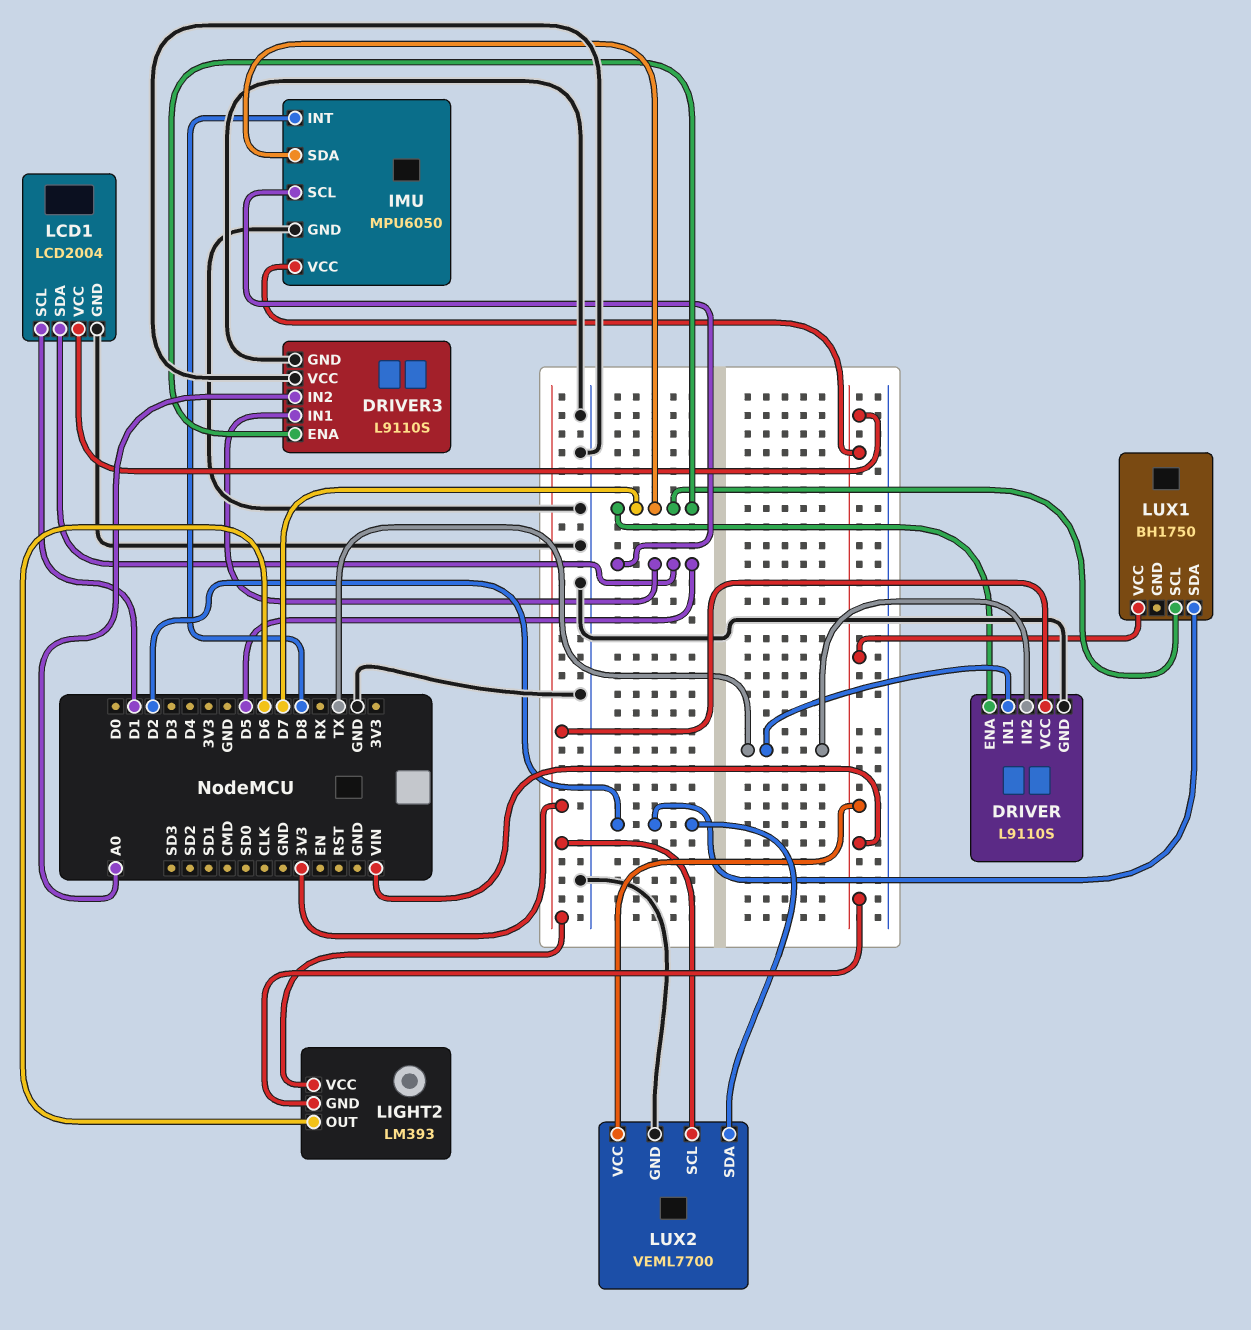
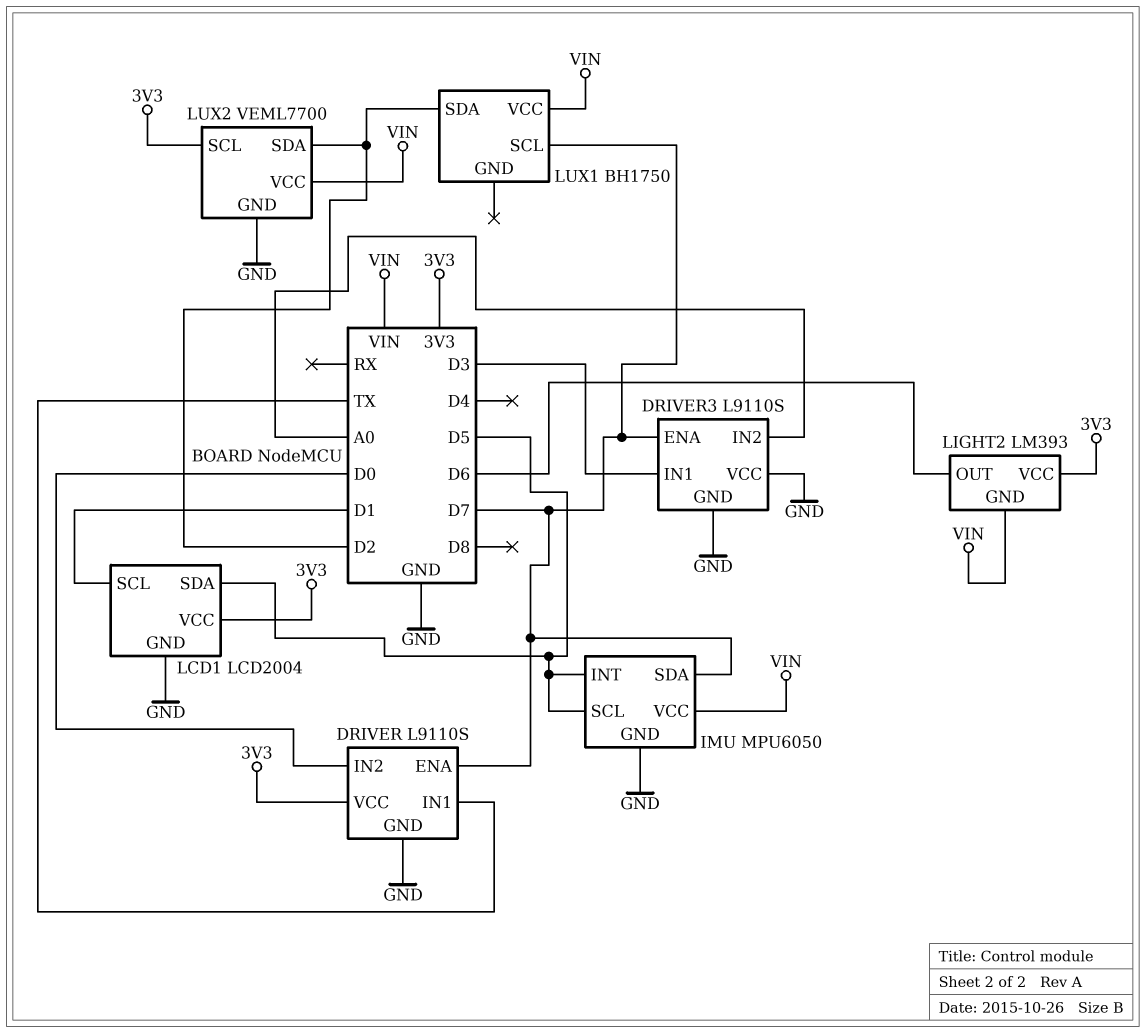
DRIVER pin IN2: TX -> D0
DRIVER3 pin IN1: D5 -> D3
IMU pin INT: D8 -> D5
LCD1 pin VCC: VIN -> 3V3

